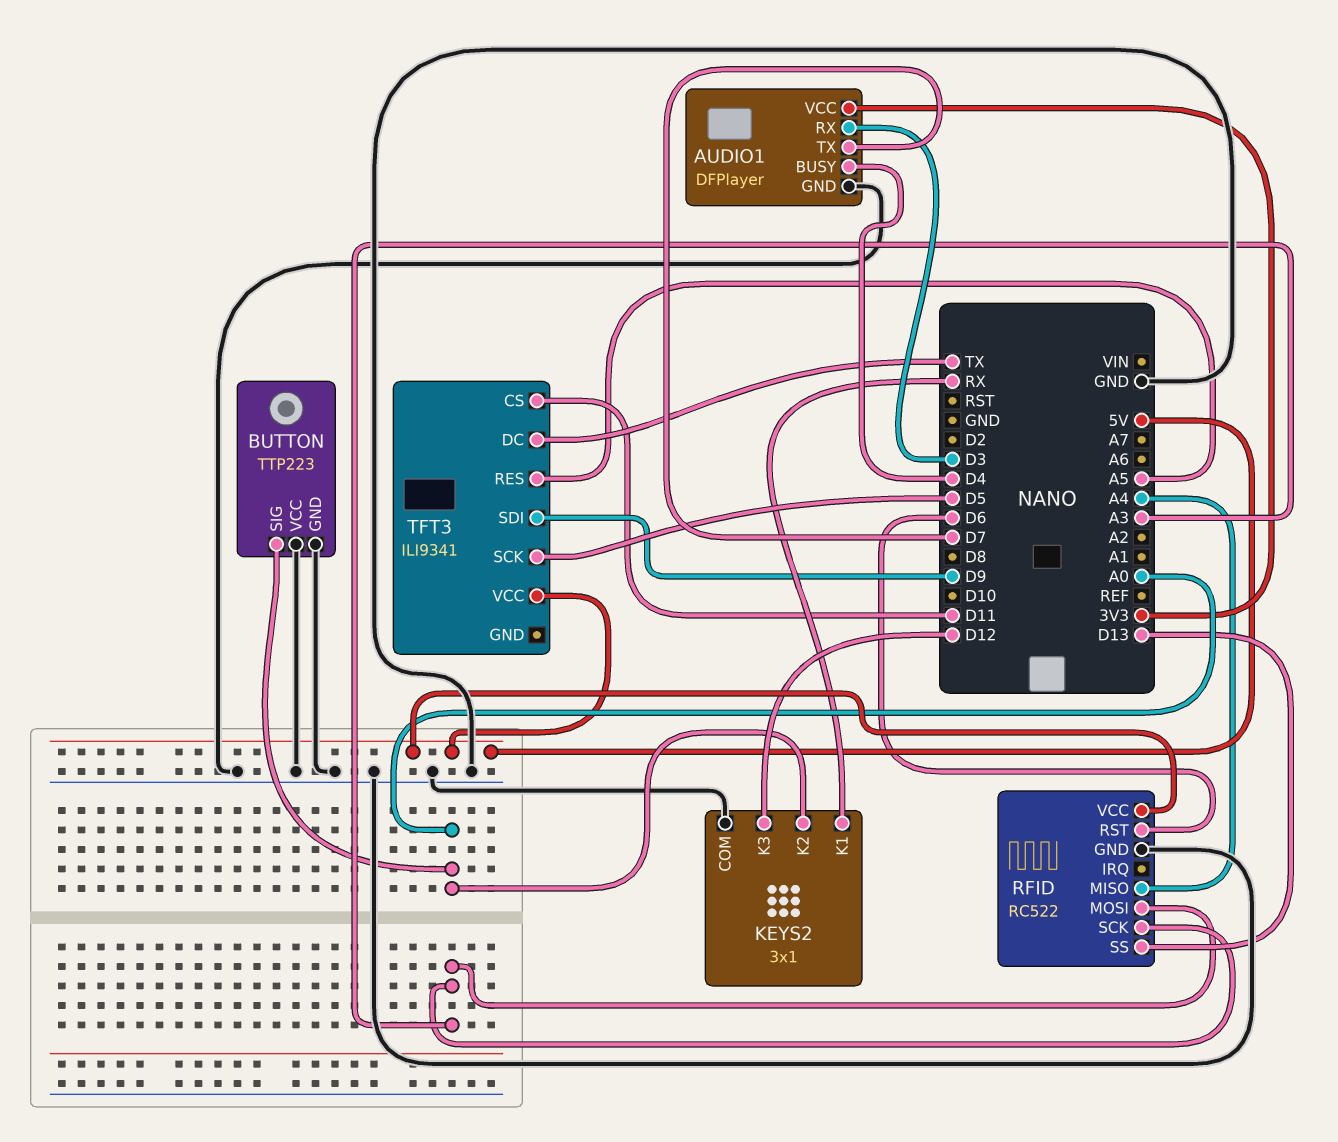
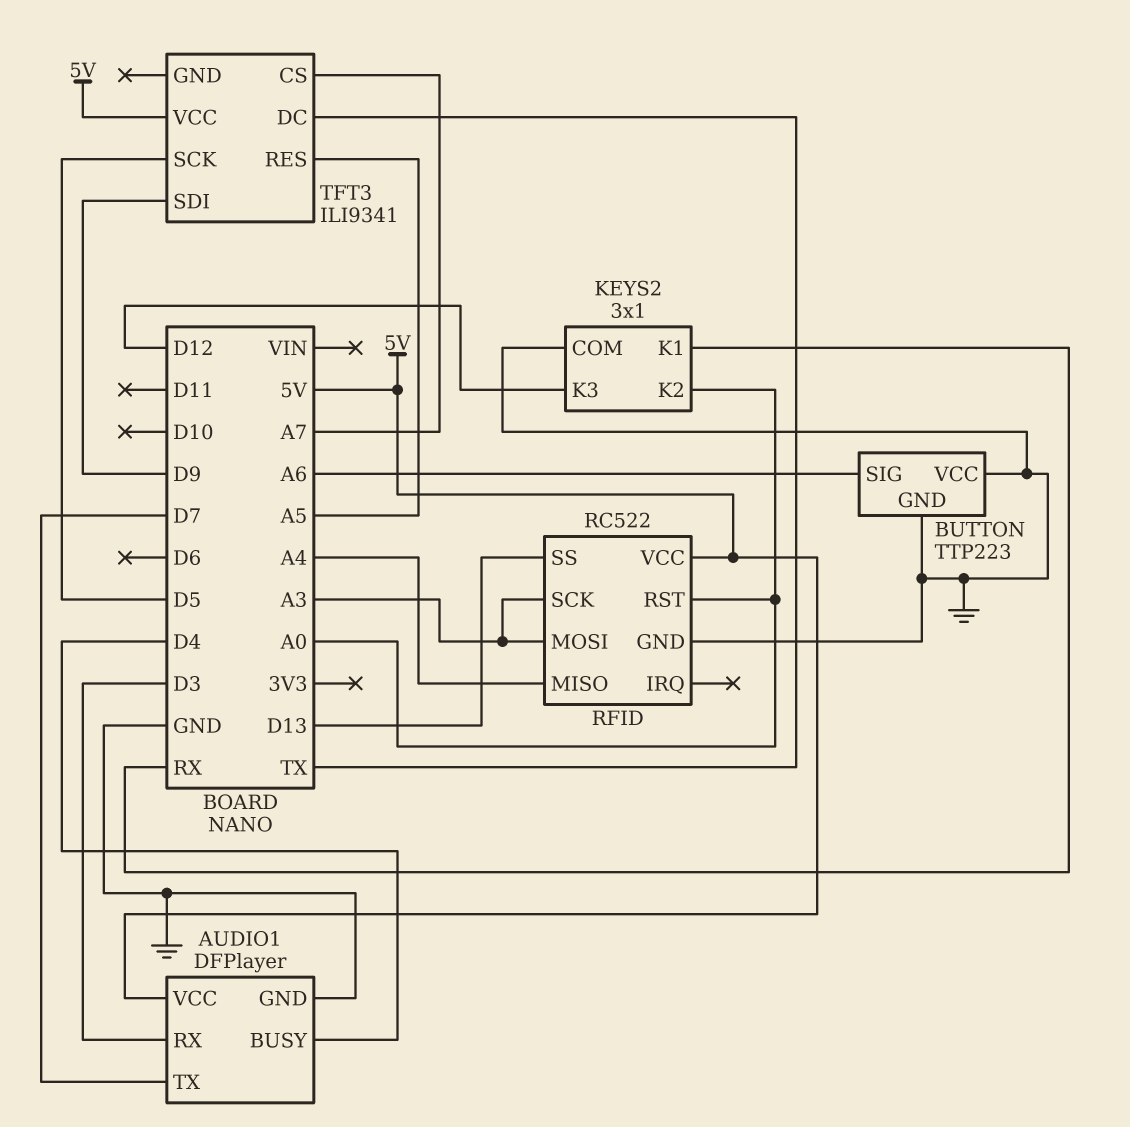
AUDIO1 pin VCC: 3V3 -> 5V
BUTTON pin SIG: A0 -> A6
RFID pin RST: D6 -> A0
TFT3 pin CS: D11 -> A7

